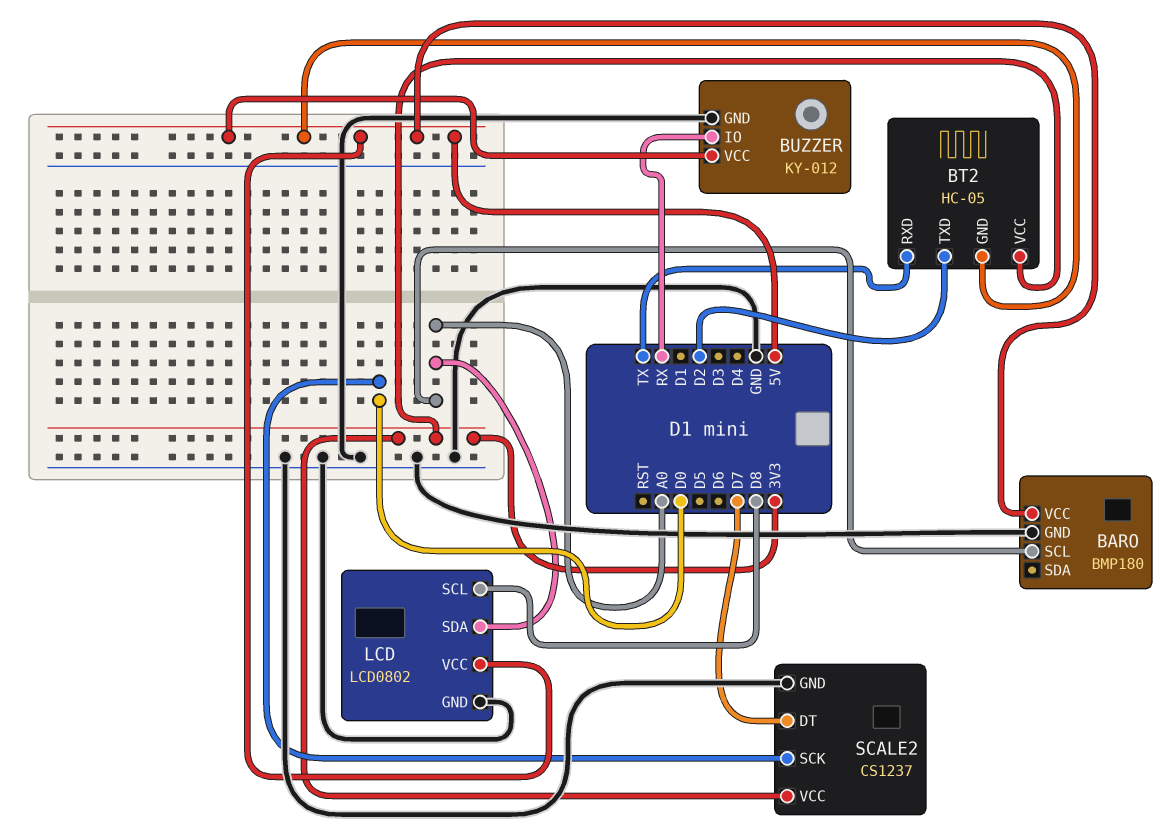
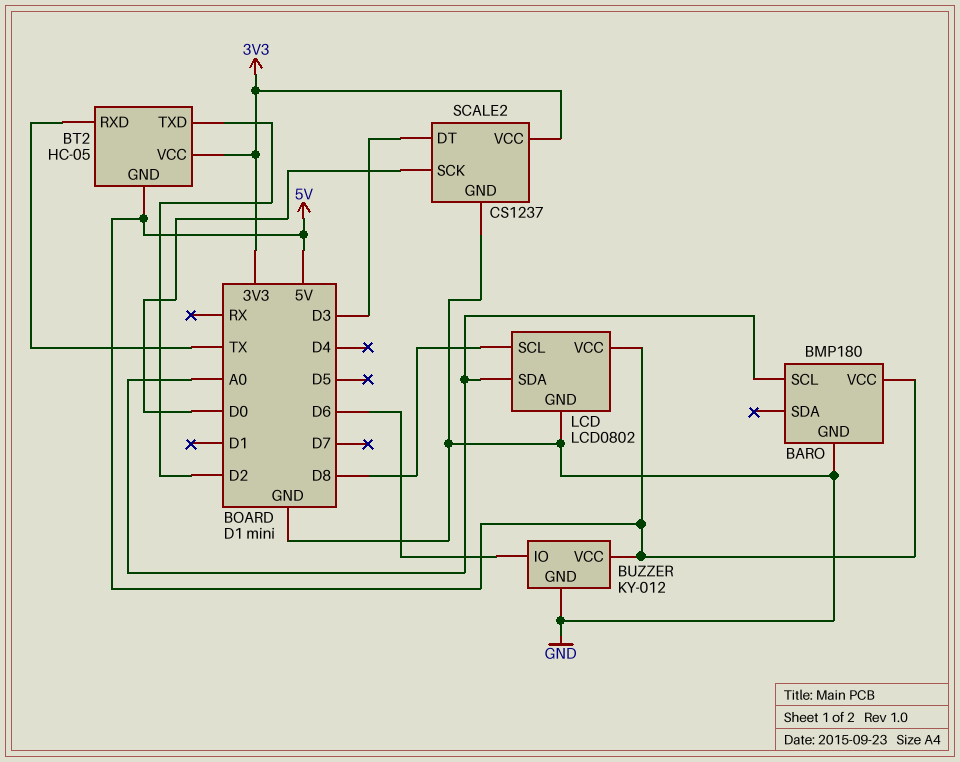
BUZZER pin IO: RX -> D6
SCALE2 pin DT: D7 -> D3

